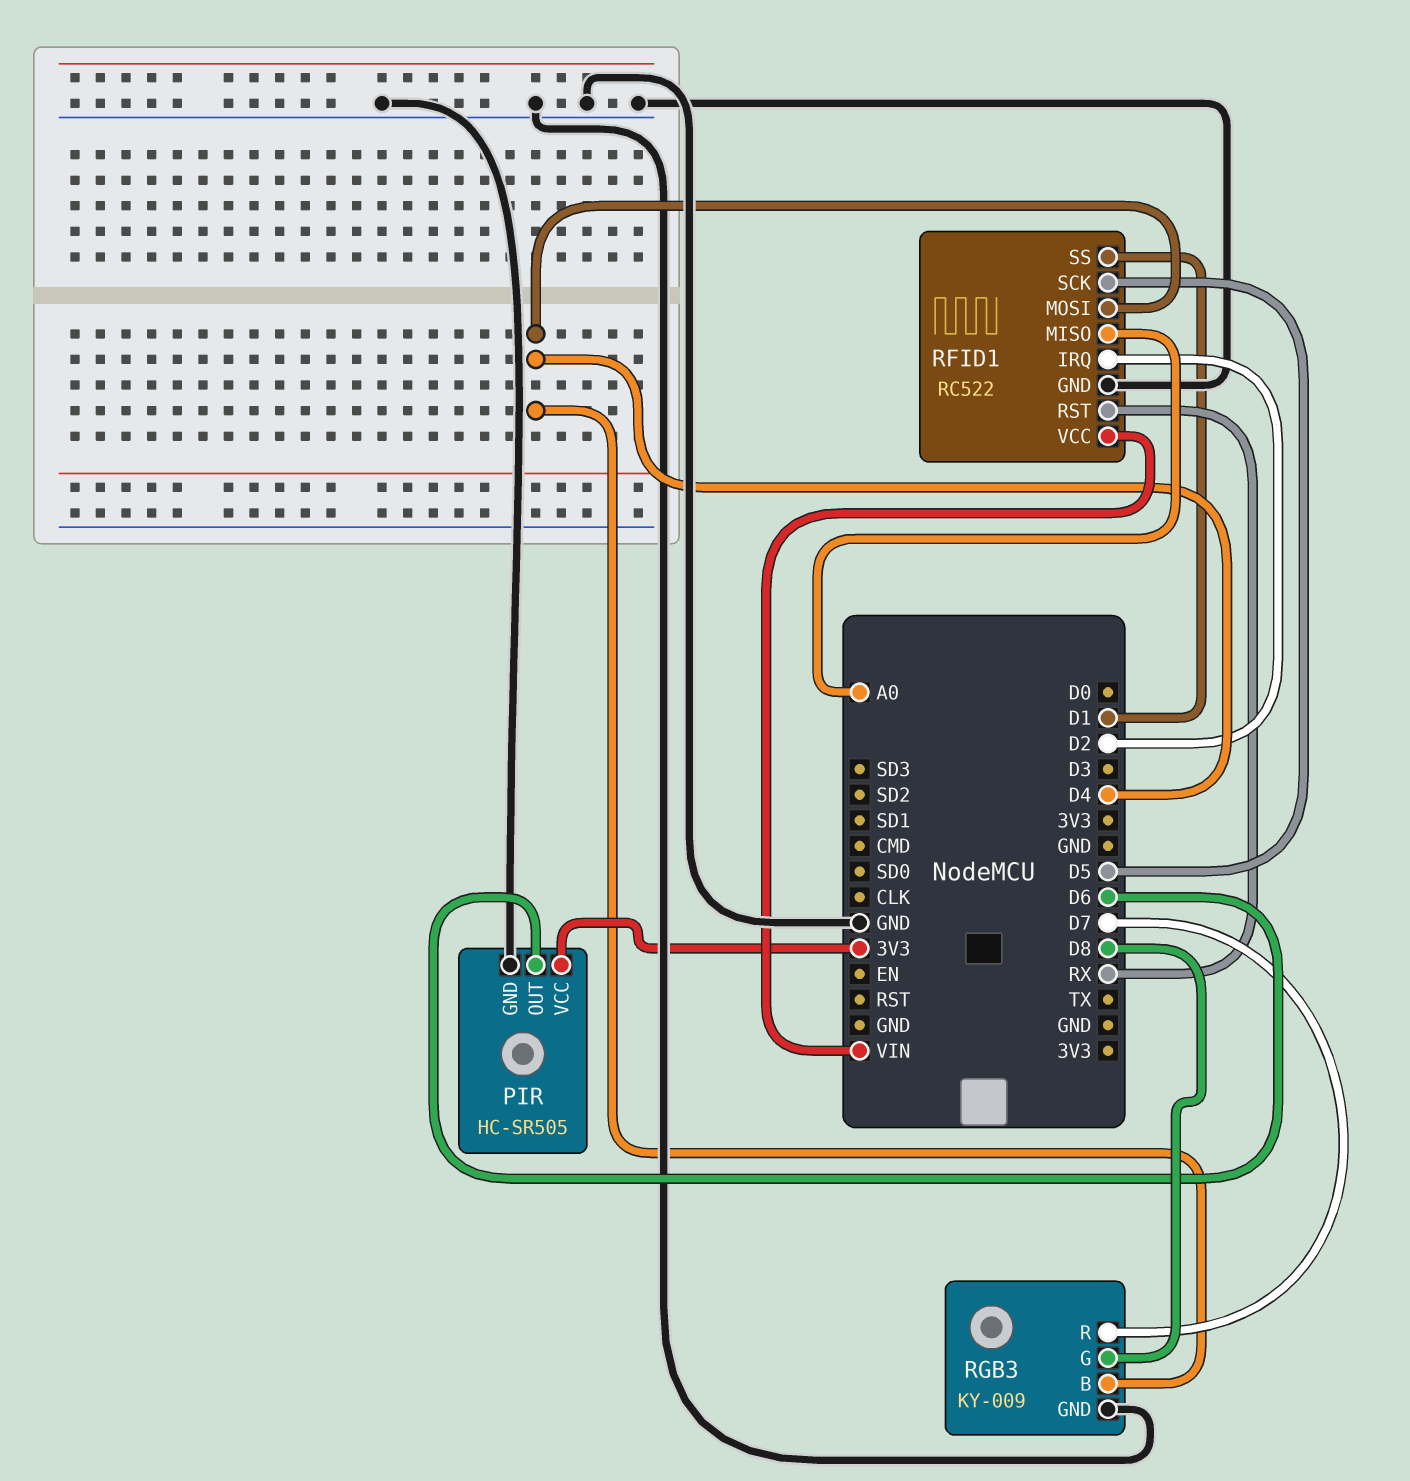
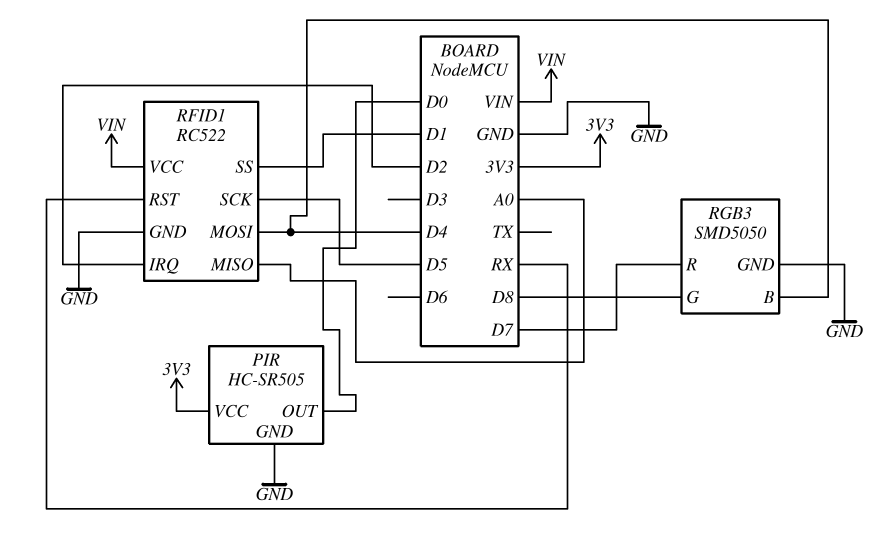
PIR pin OUT: D6 -> D0
RGB3: KY-009 -> SMD5050

